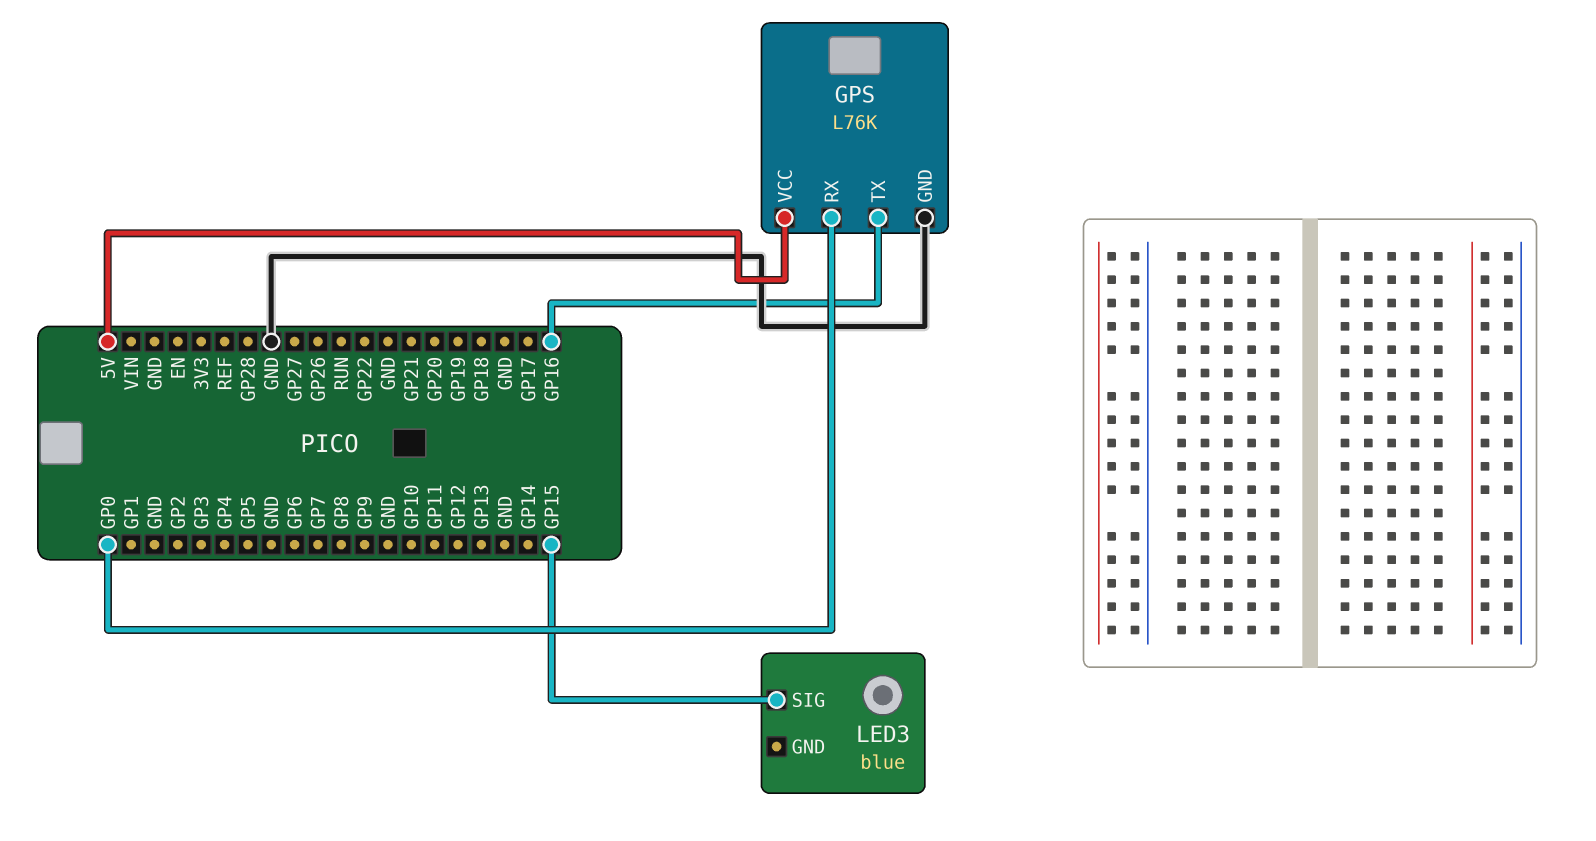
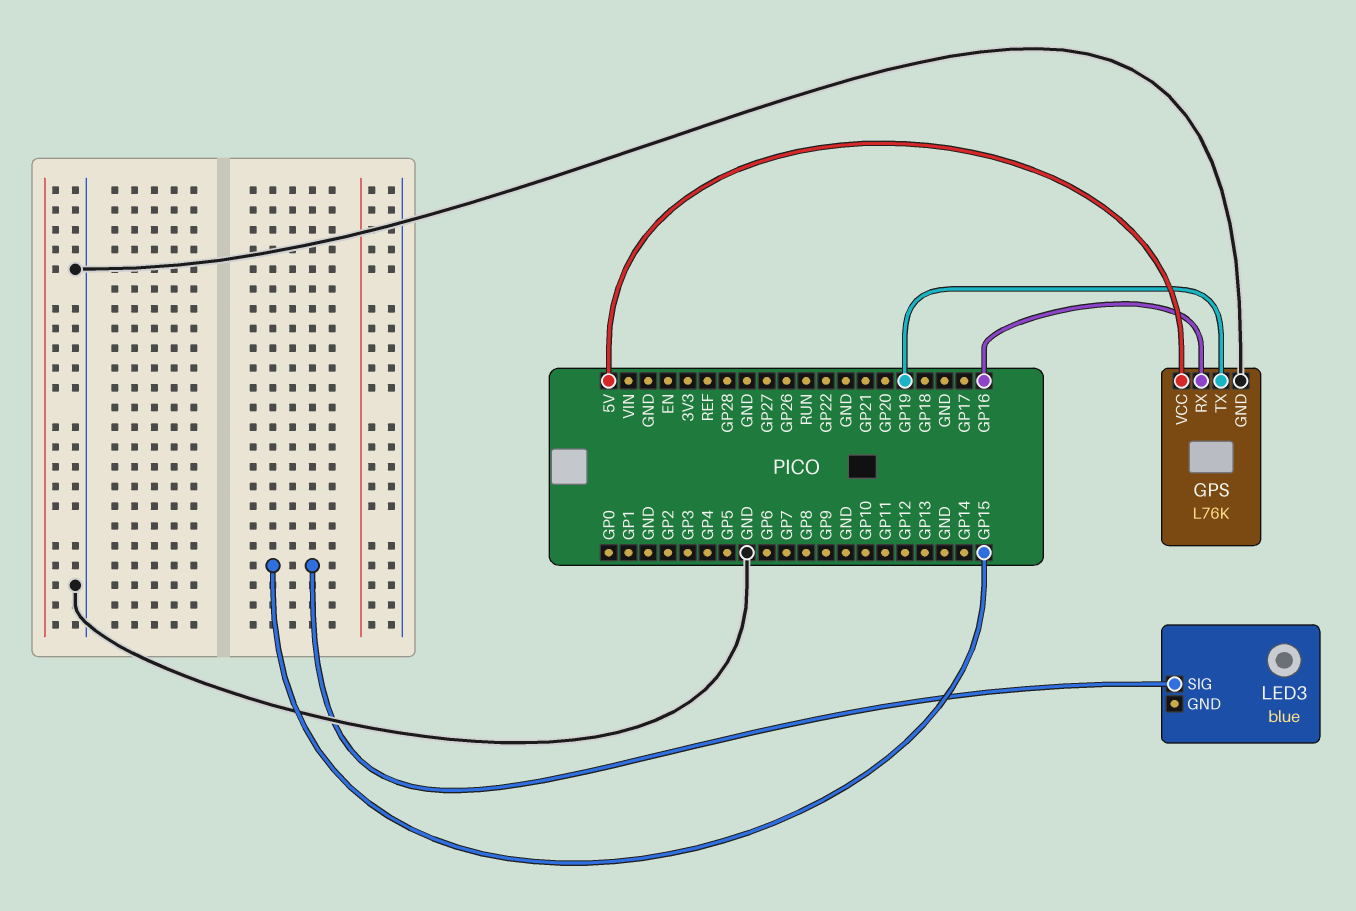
GPS pin RX: GP0 -> GP16
GPS pin TX: GP16 -> GP19

